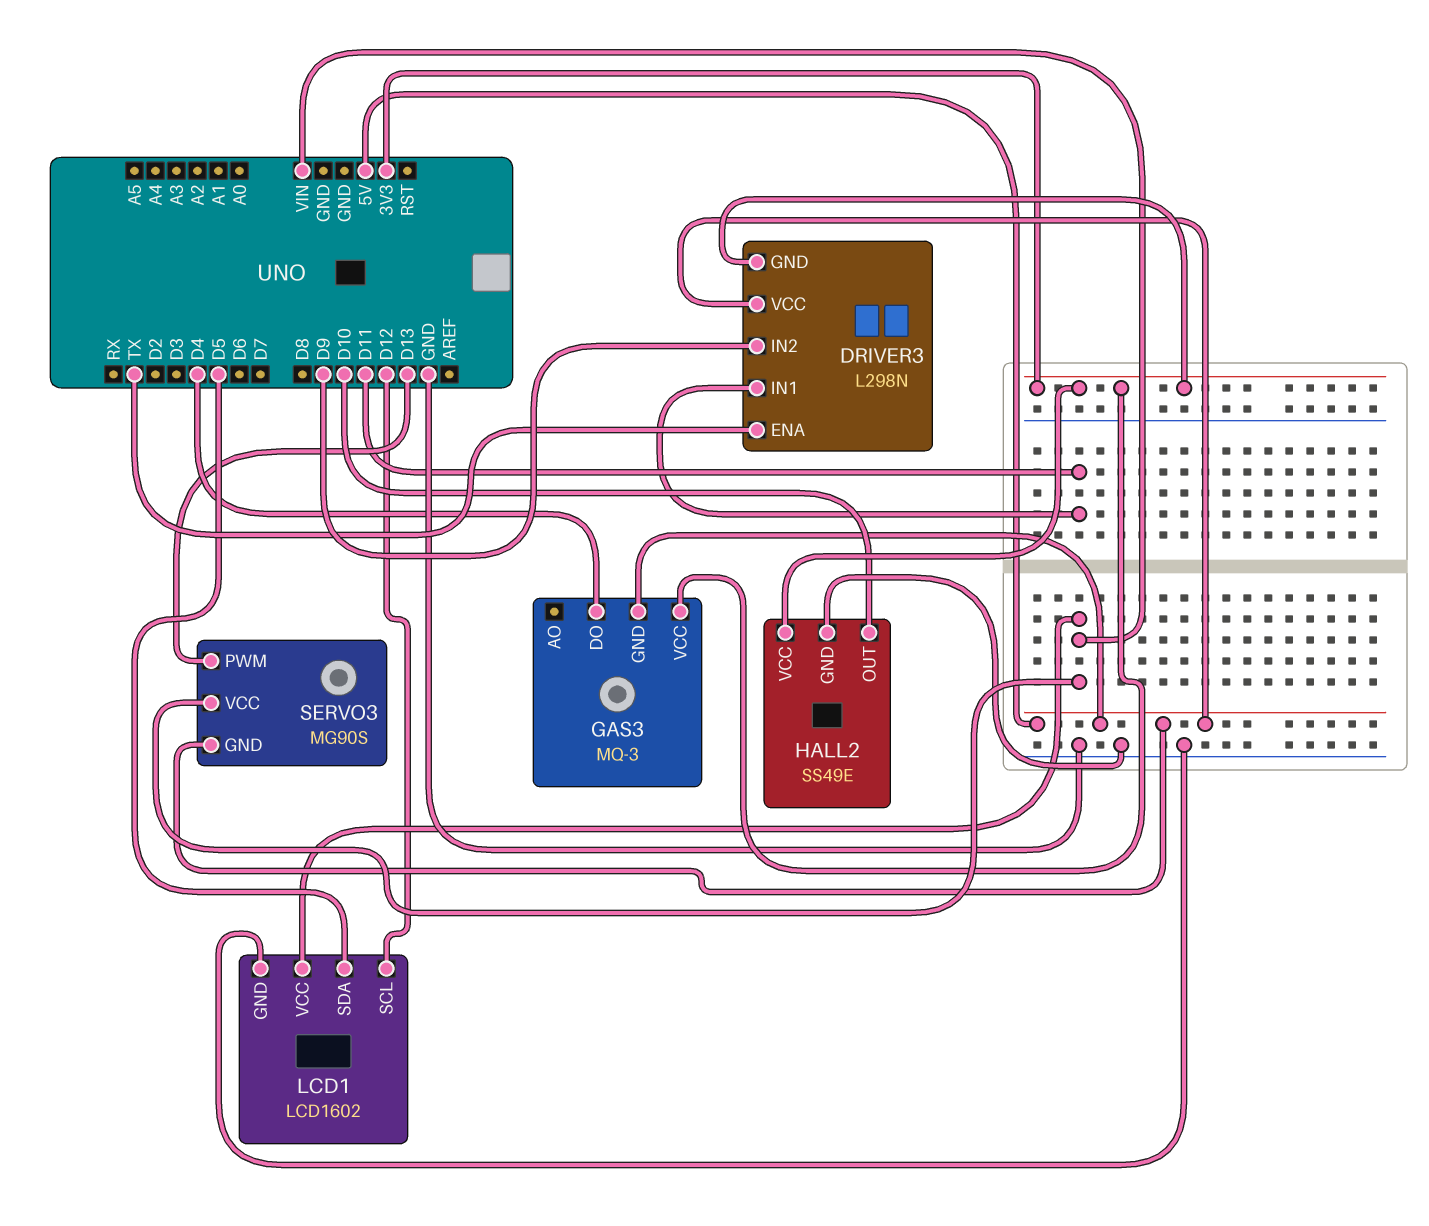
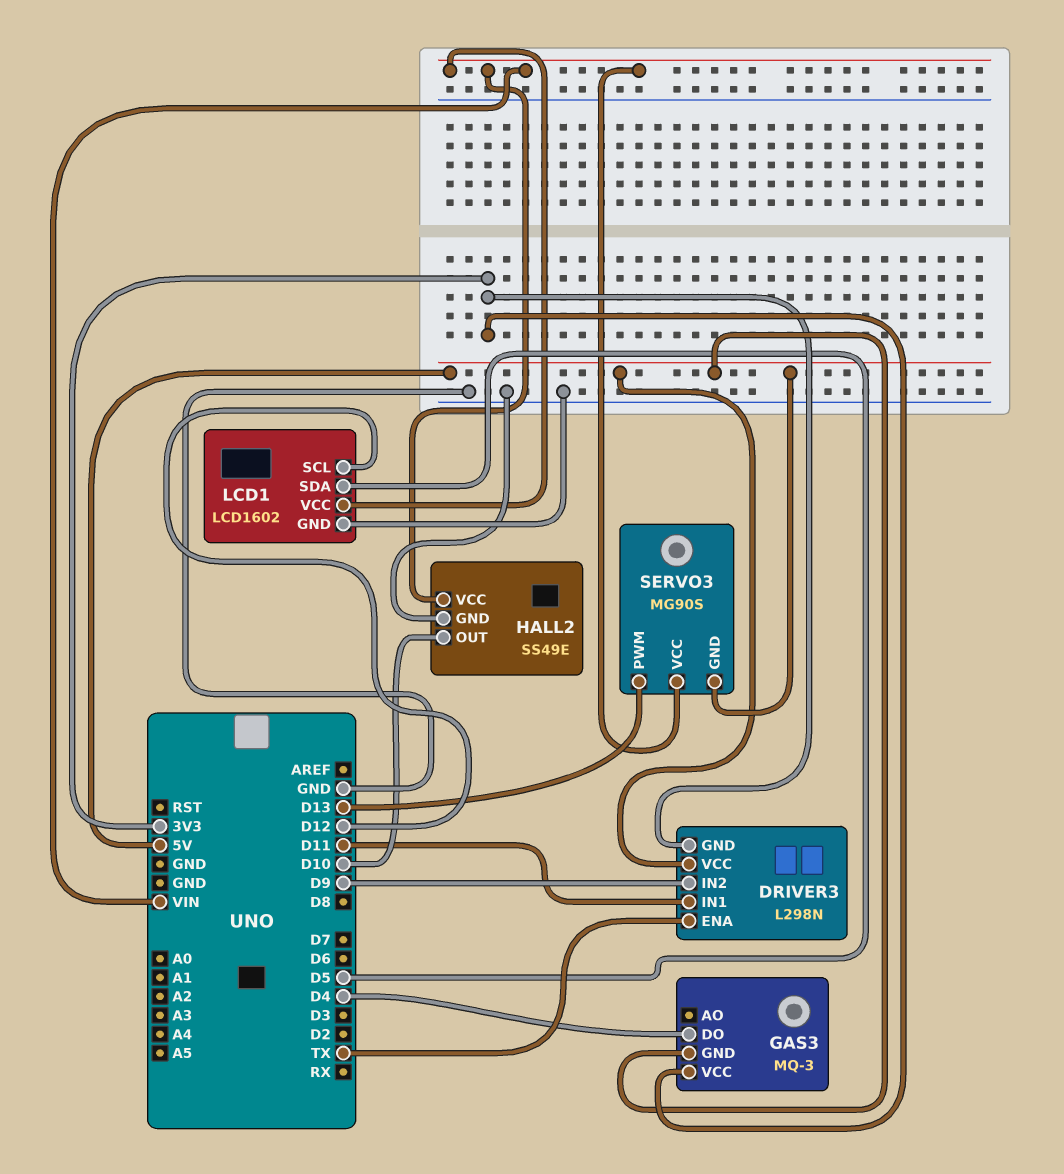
HALL2 pin VCC: 3V3 -> VIN

